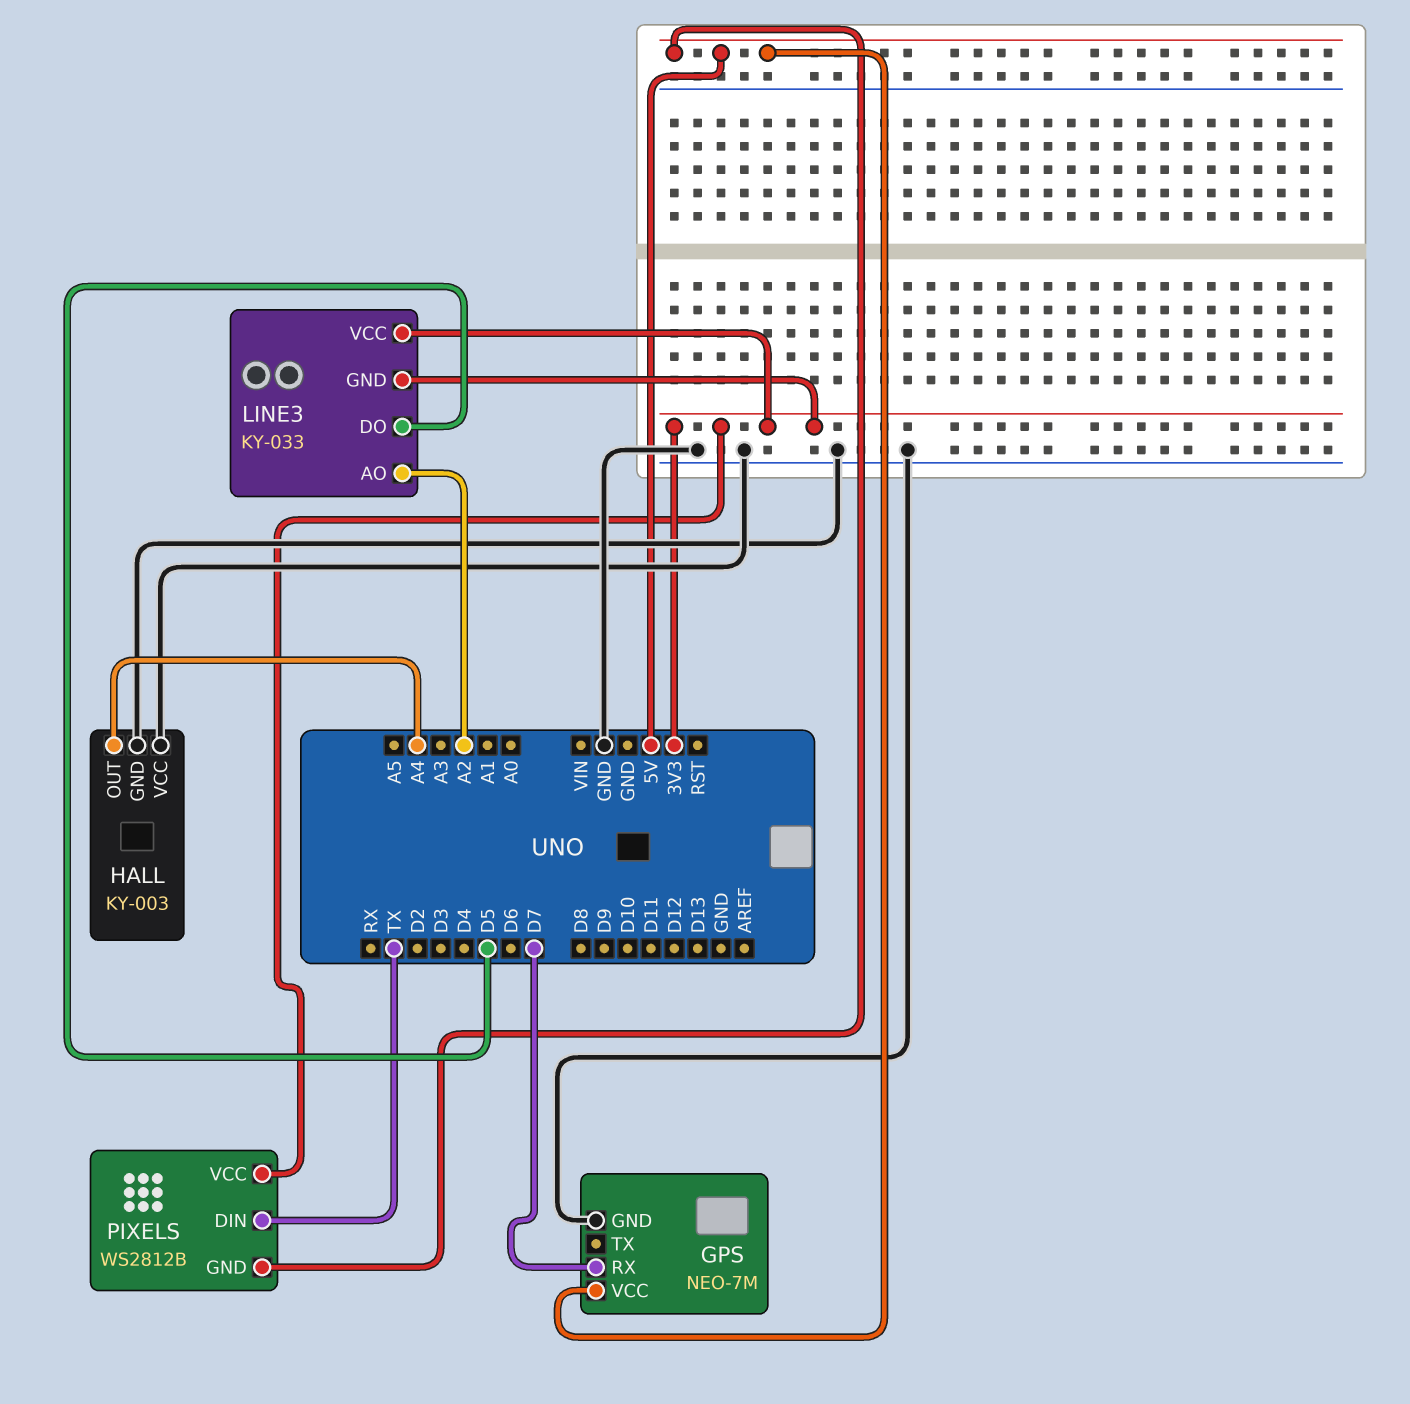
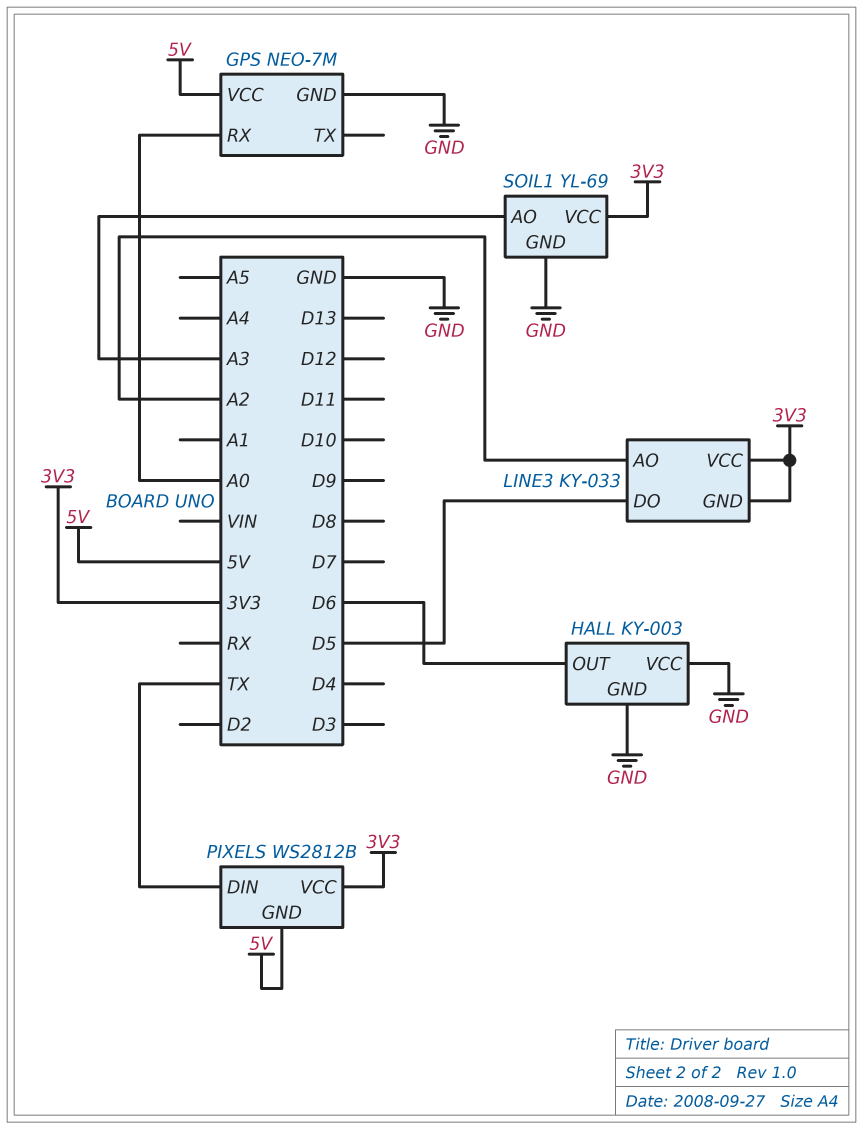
GPS pin RX: D7 -> A0
HALL pin OUT: A4 -> D6
SOIL1: none -> YL-69
SOIL1 pin AO: none -> A3
SOIL1 pin GND: none -> GND
SOIL1 pin VCC: none -> 3V3

